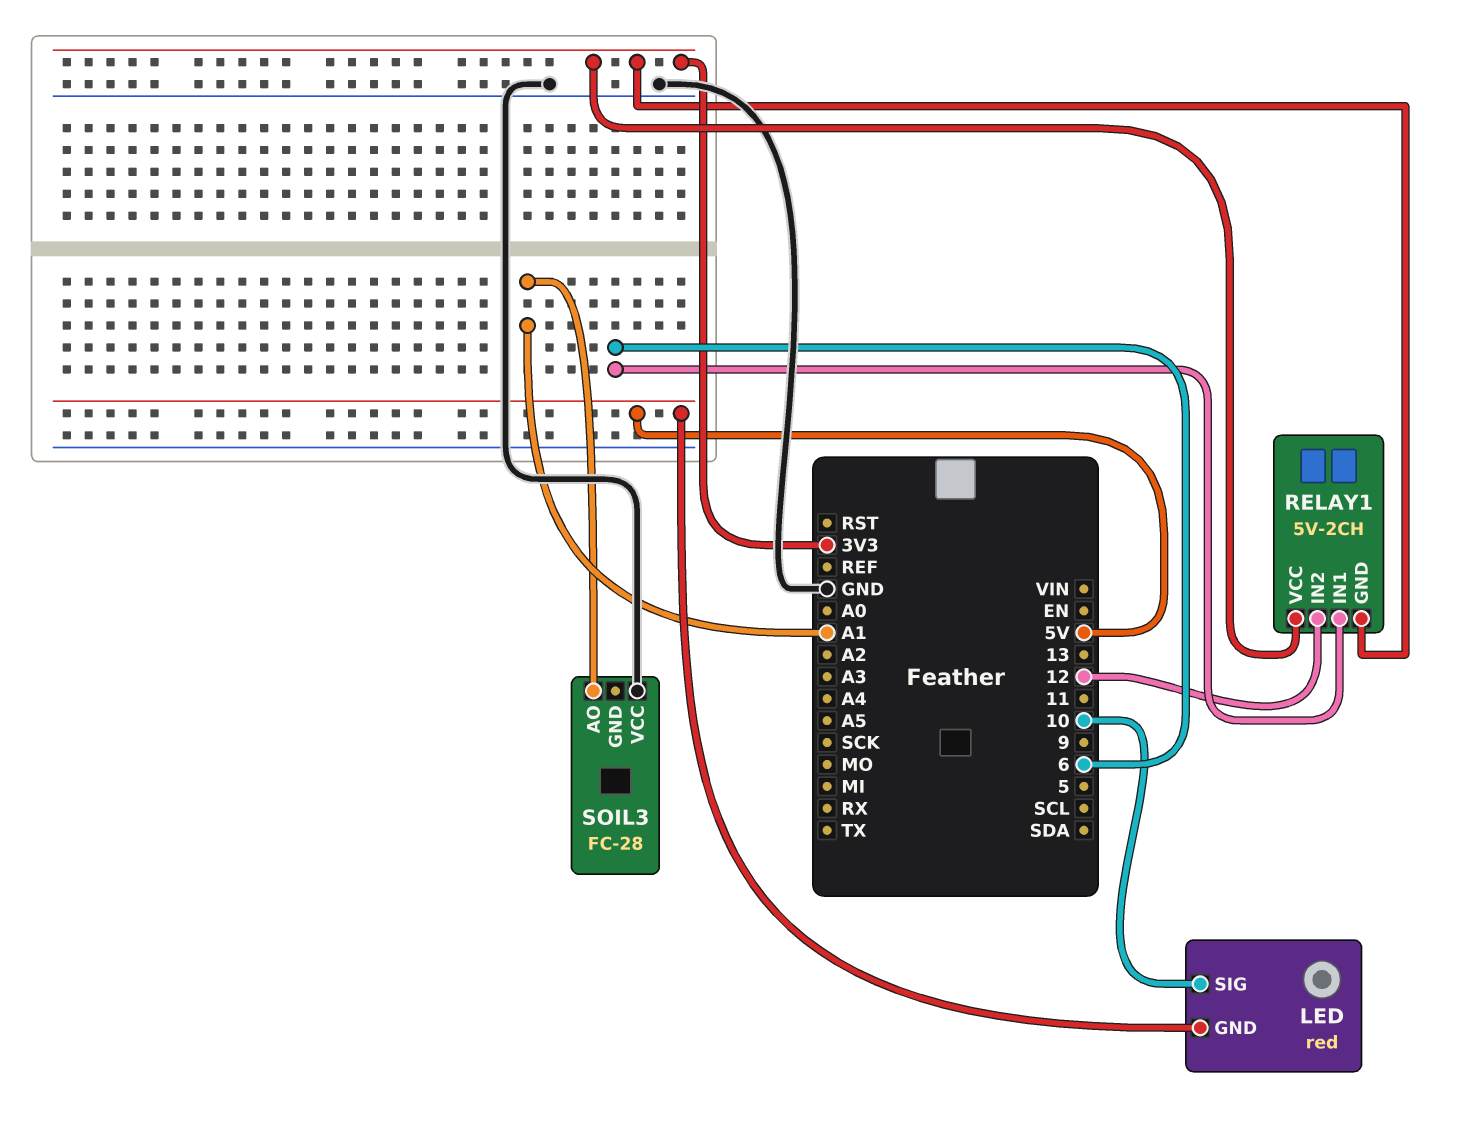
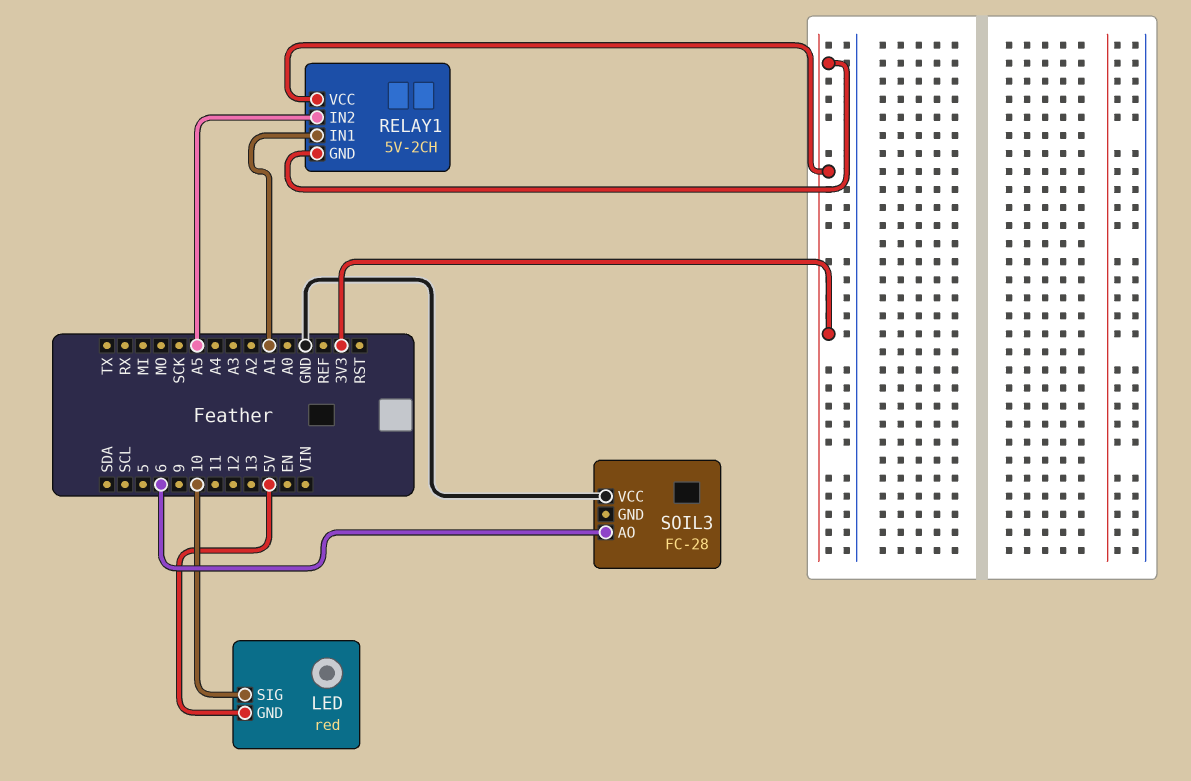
RELAY1 pin IN1: 6 -> A1
RELAY1 pin IN2: 12 -> A5
SOIL3 pin AO: A1 -> 6

